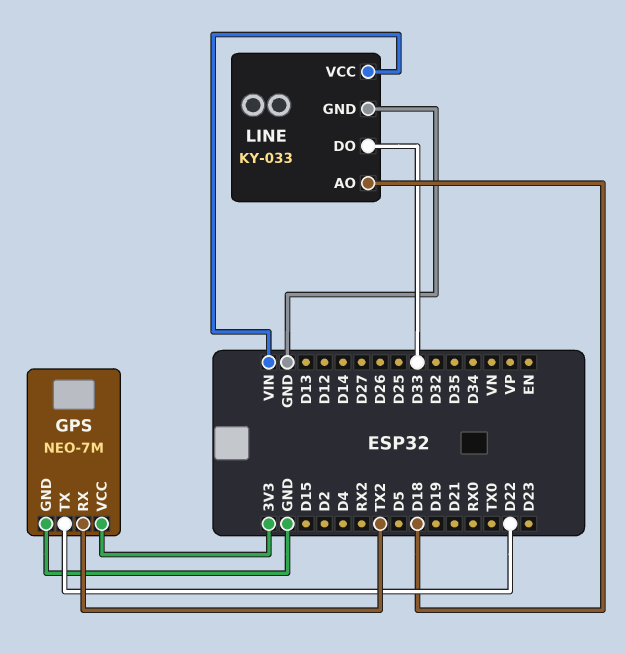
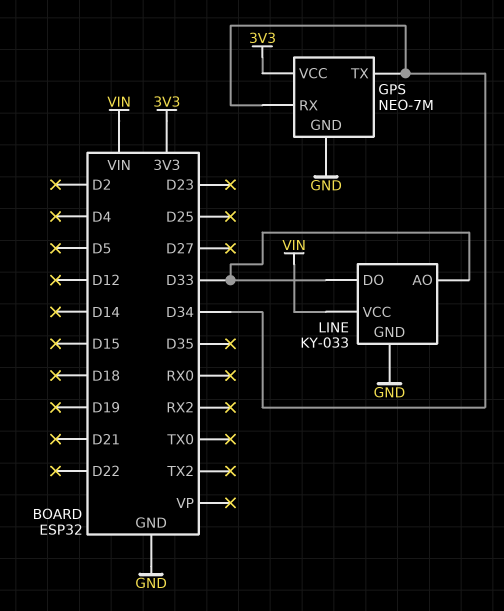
GPS pin RX: TX2 -> D34
GPS pin TX: D22 -> D34
LINE pin AO: D18 -> D33

